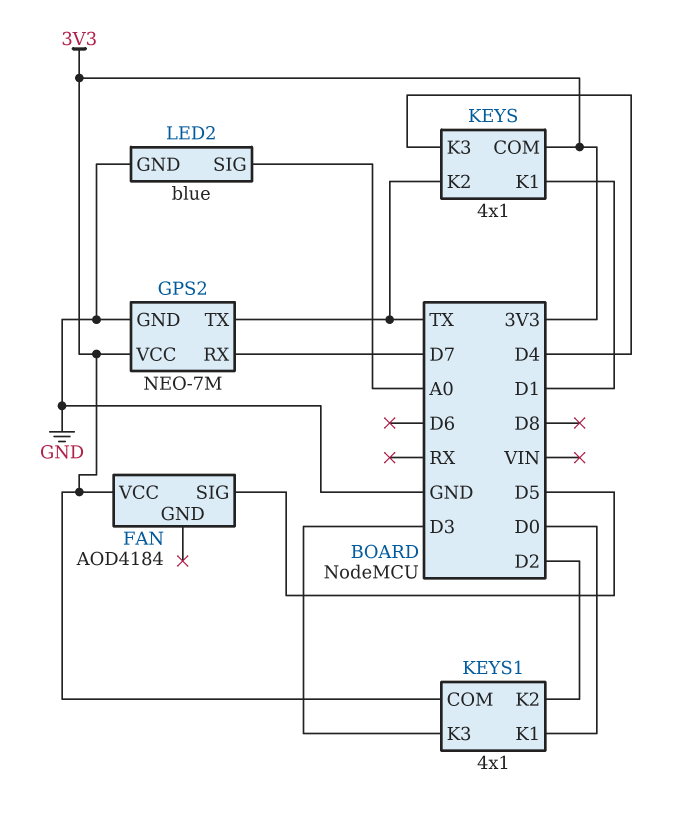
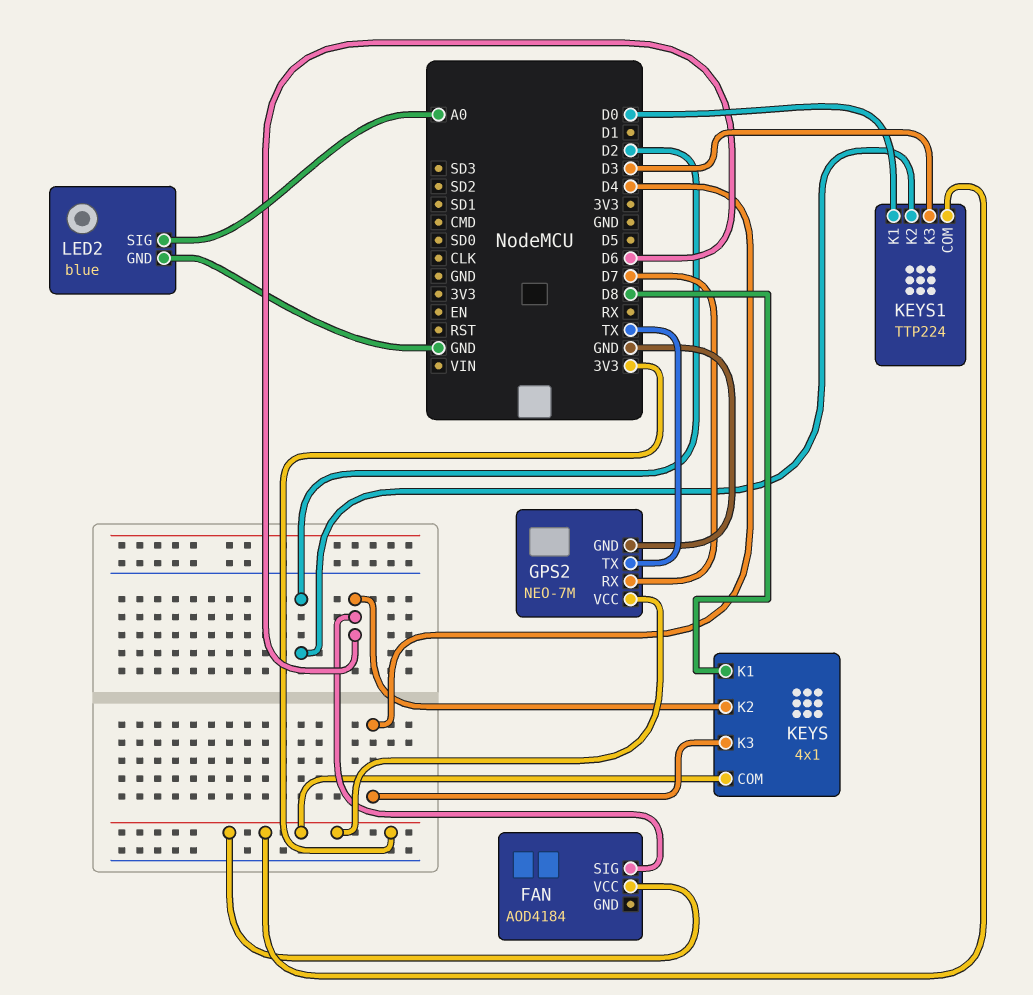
FAN pin SIG: D5 -> D6
KEYS pin K1: D1 -> D8
KEYS pin K2: TX -> D6
KEYS1: 4x1 -> TTP224

